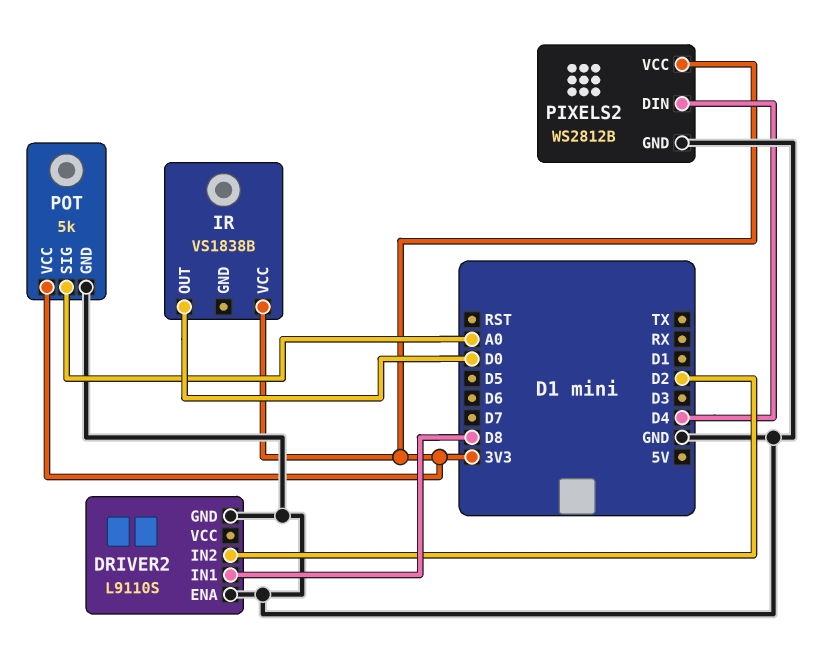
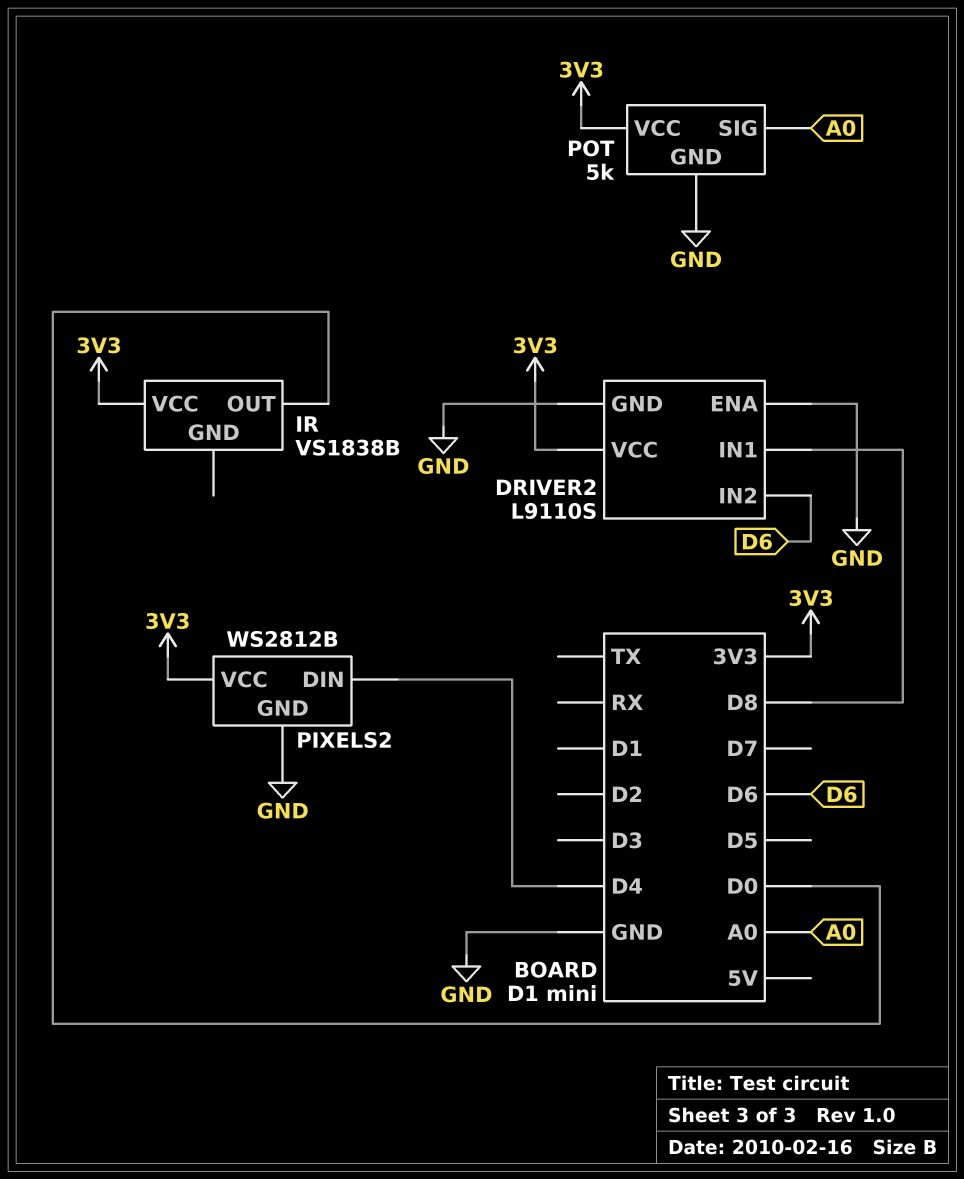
DRIVER2 pin IN2: D2 -> D6
DRIVER2 pin VCC: none -> 3V3

